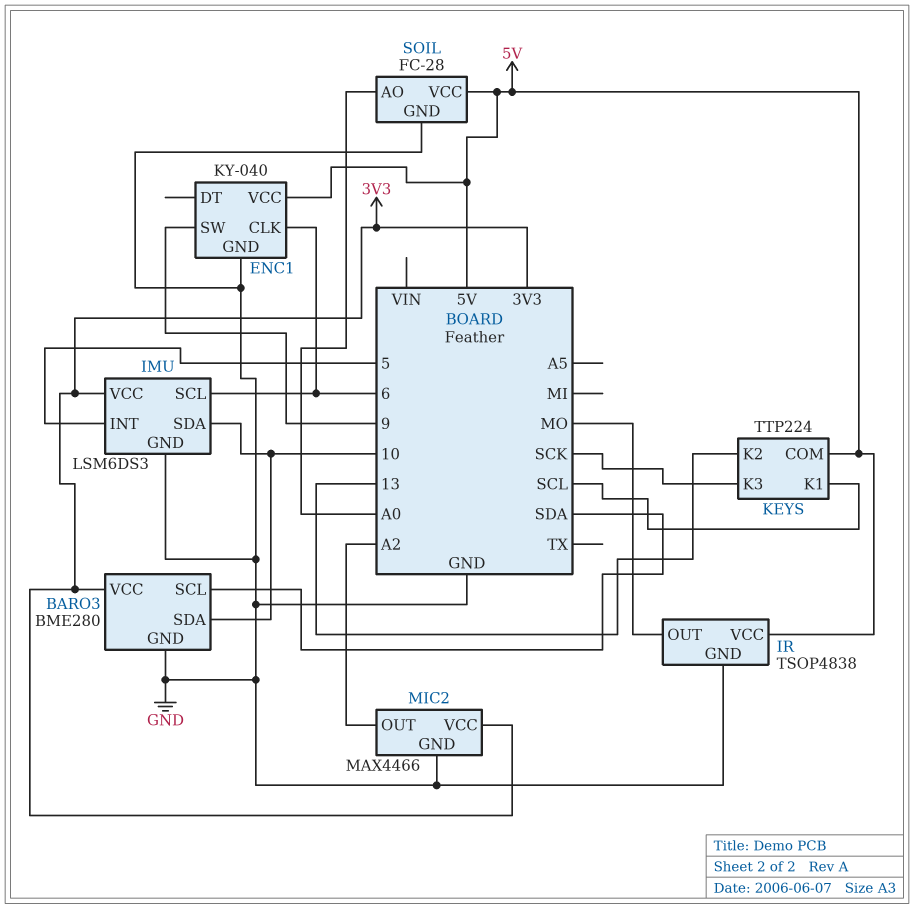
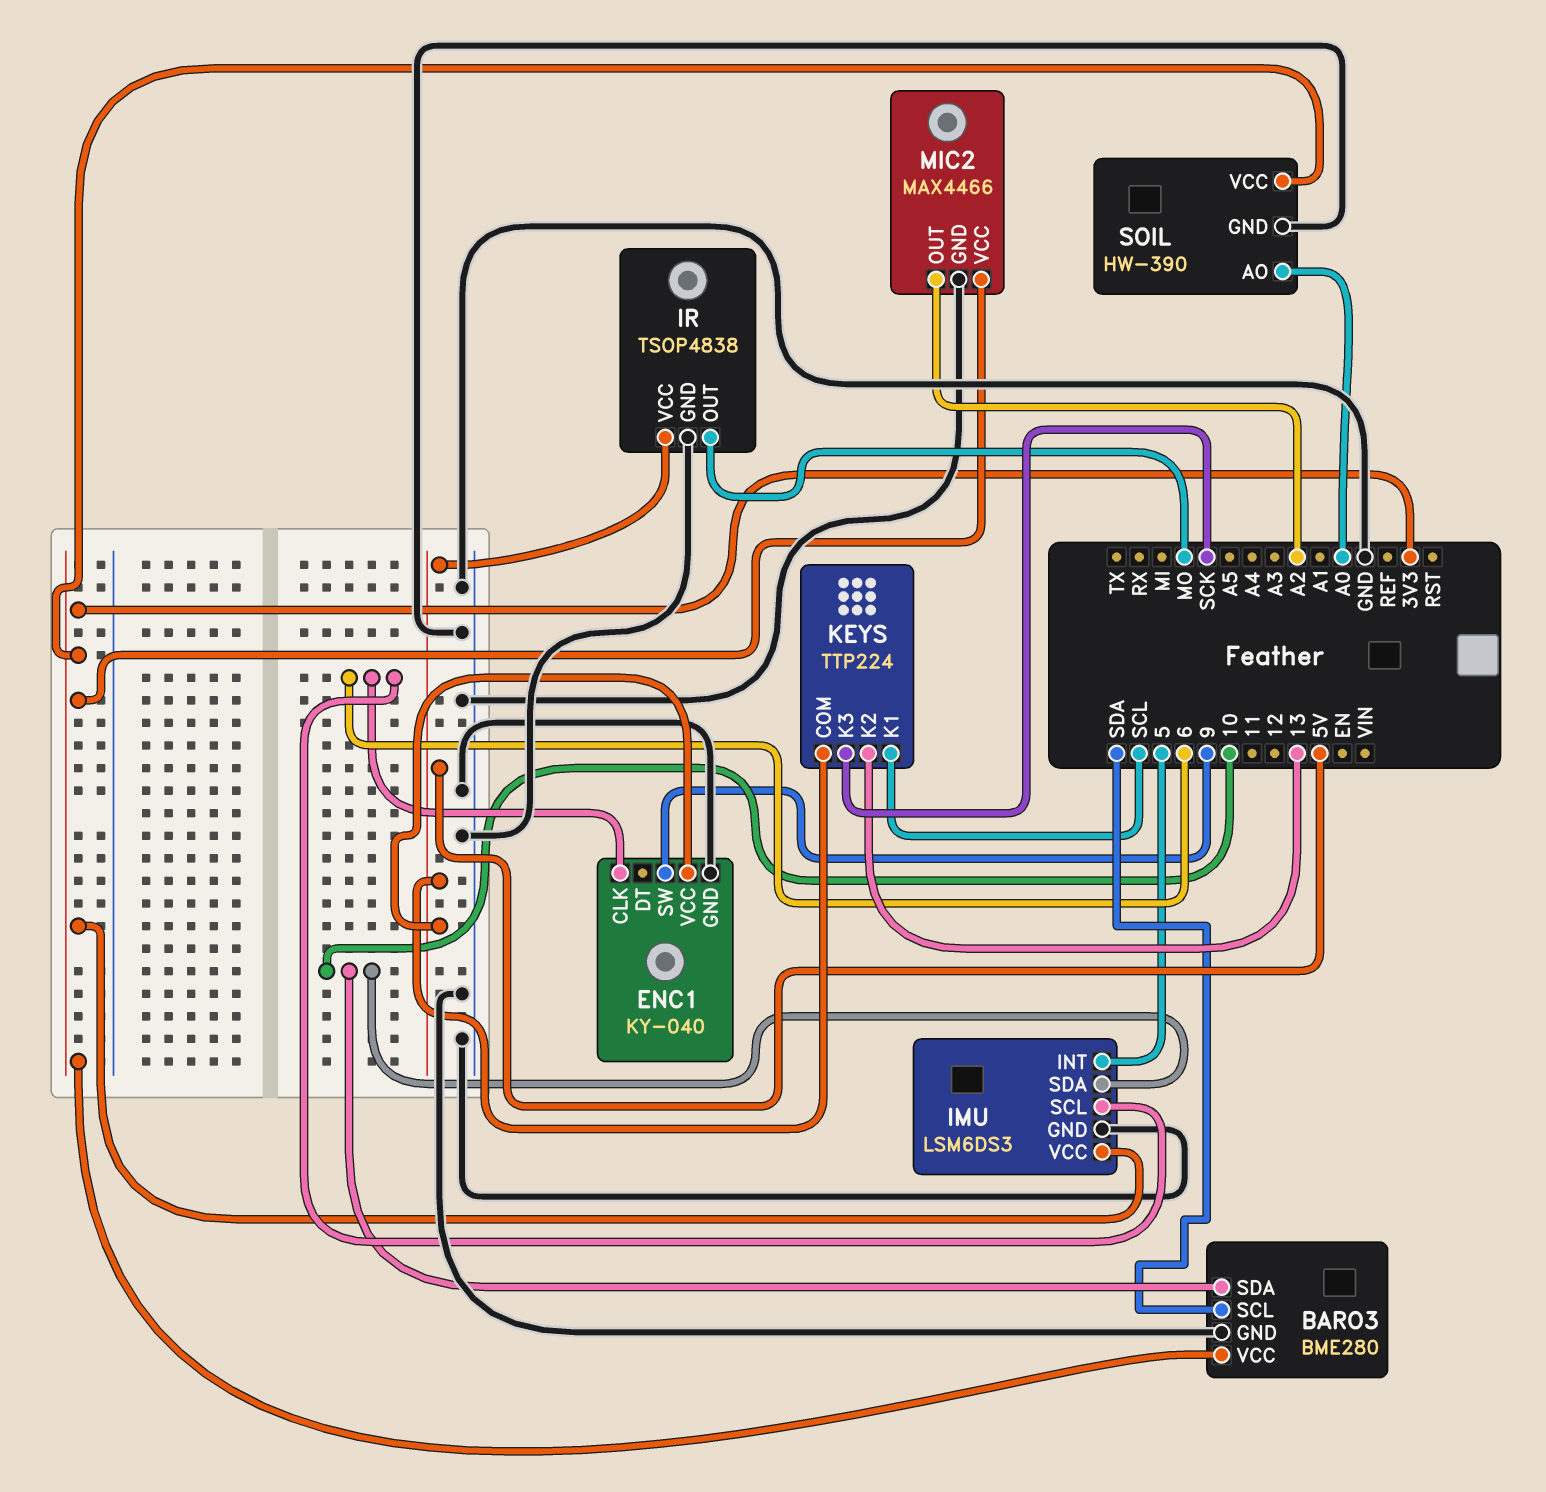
SOIL: FC-28 -> HW-390
SOIL pin VCC: 5V -> 3V3

